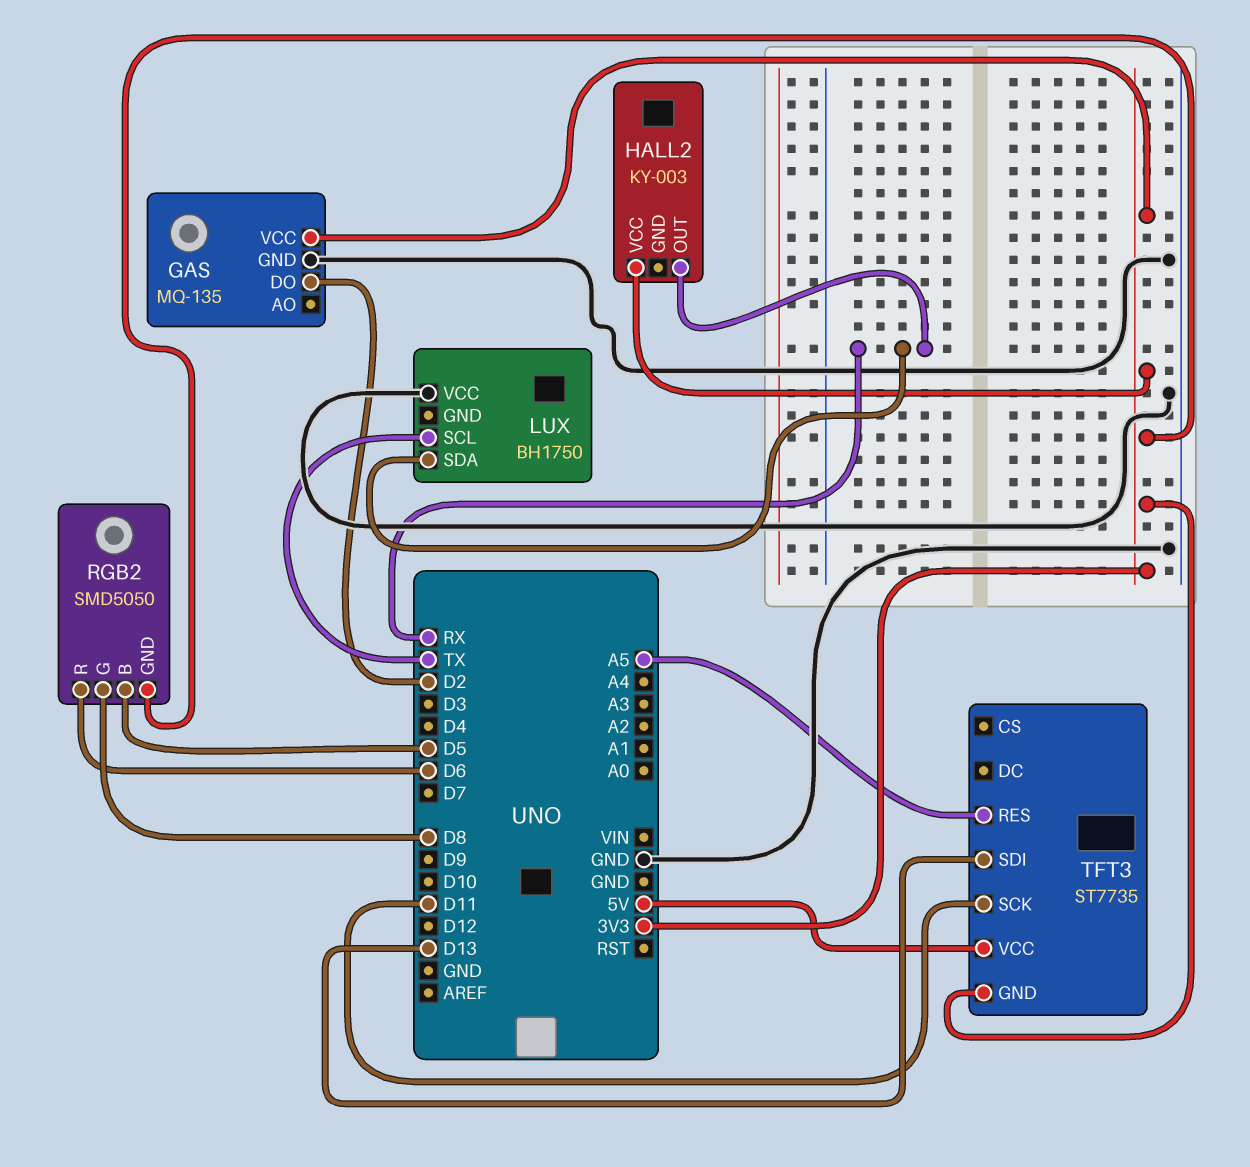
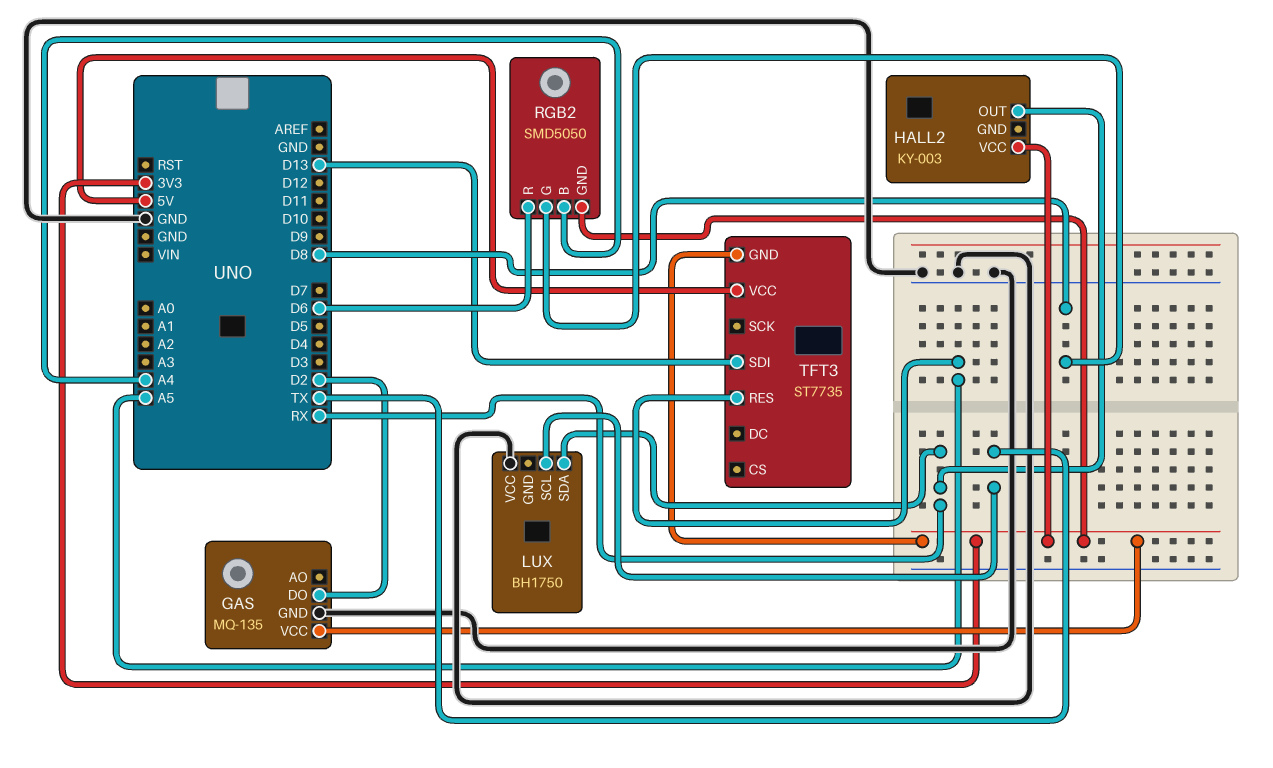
RGB2 pin B: D5 -> A4
TFT3 pin SCK: D11 -> none

